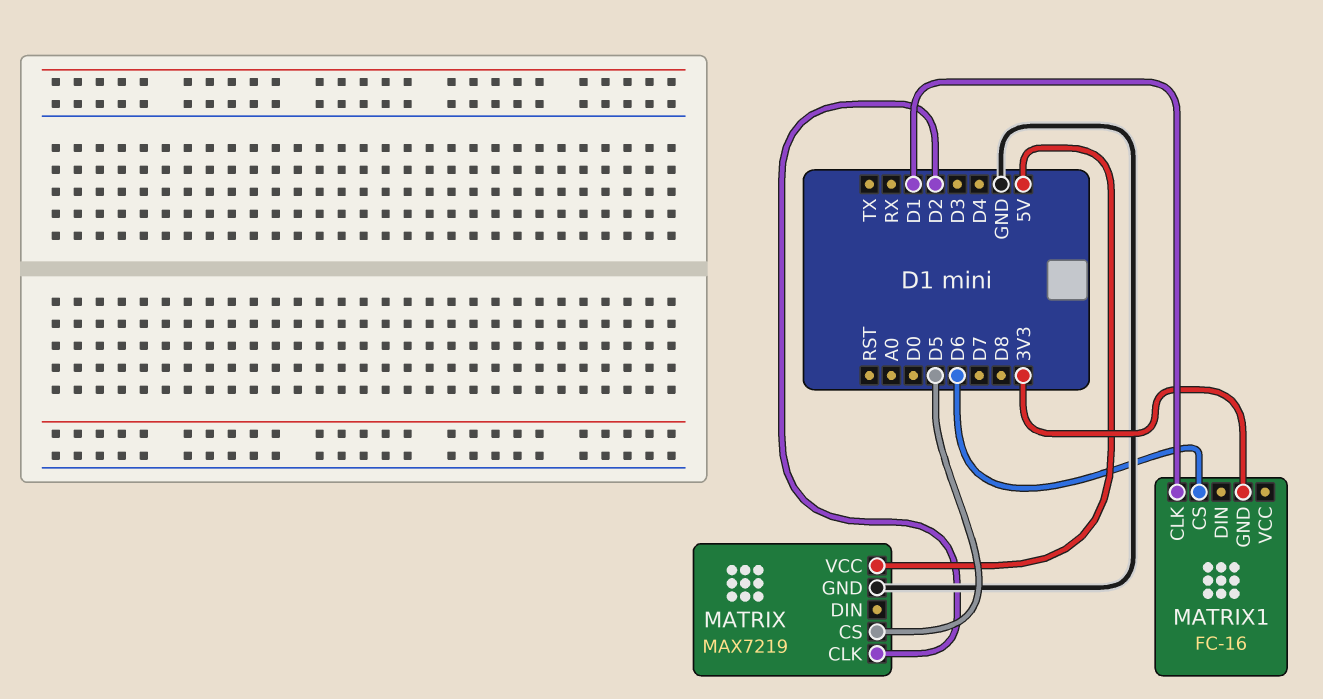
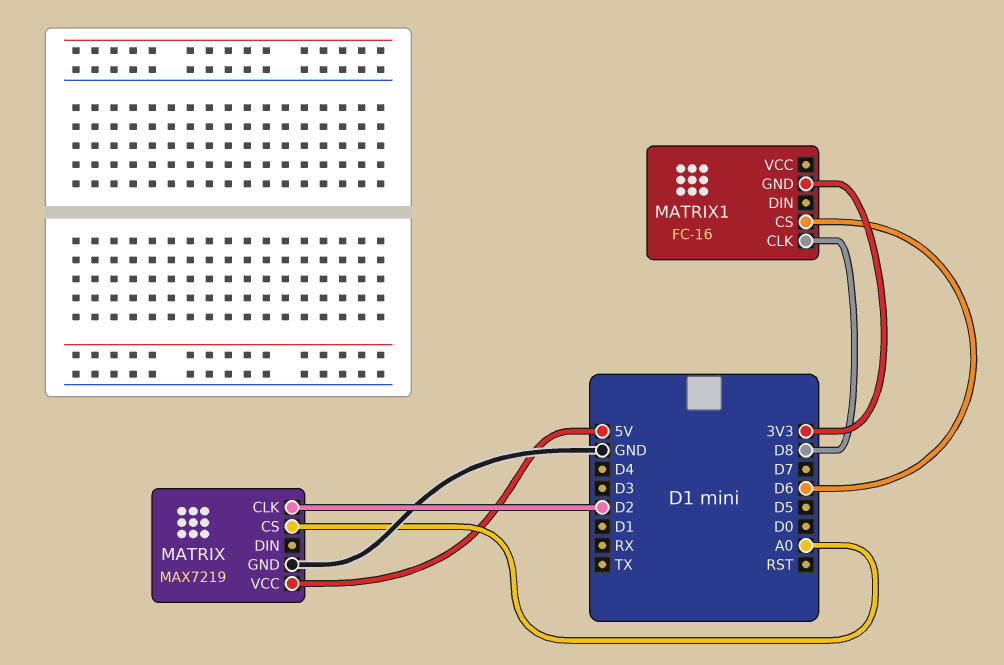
MATRIX pin CS: D5 -> A0
MATRIX1 pin CLK: D1 -> D8

